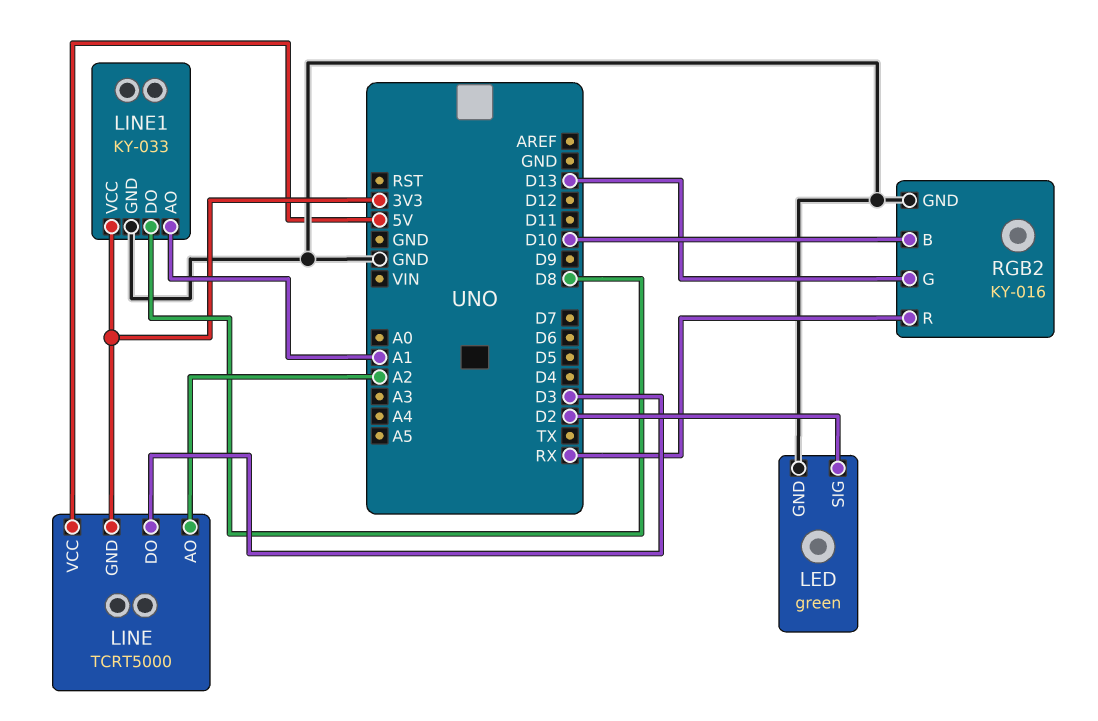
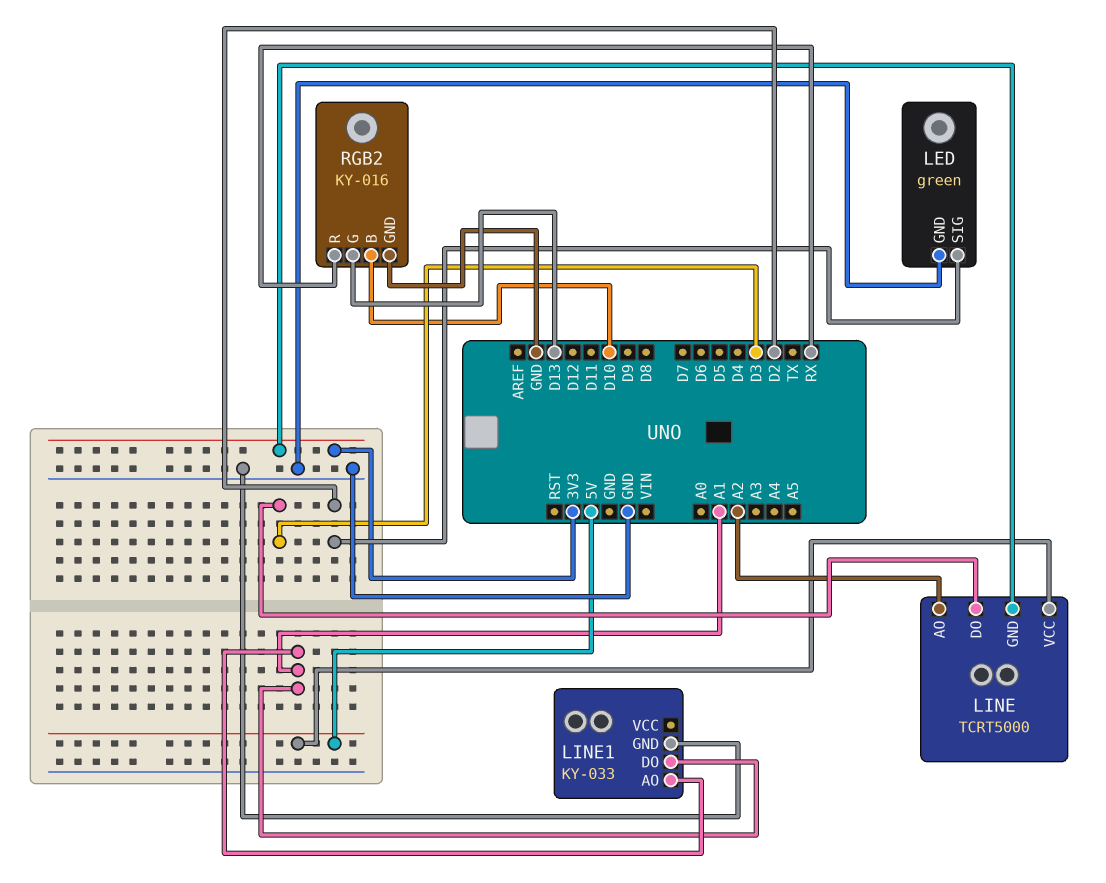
LINE1 pin DO: D8 -> A1
LINE1 pin VCC: 3V3 -> none

